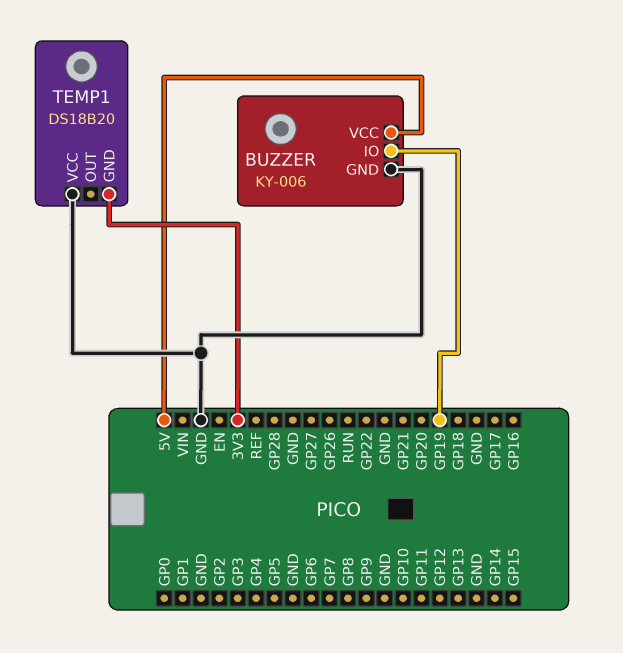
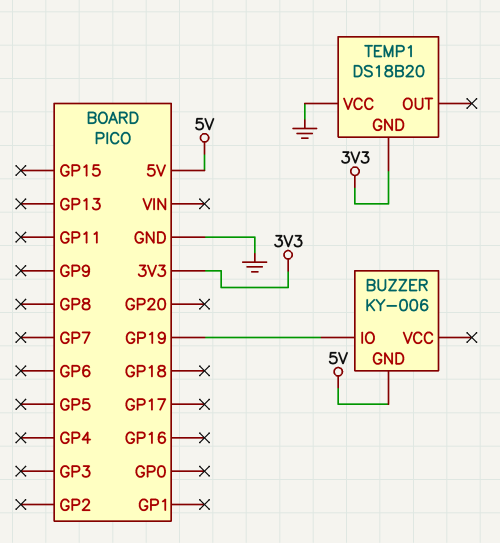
BUZZER pin GND: GND -> 5V
BUZZER pin VCC: 5V -> none

